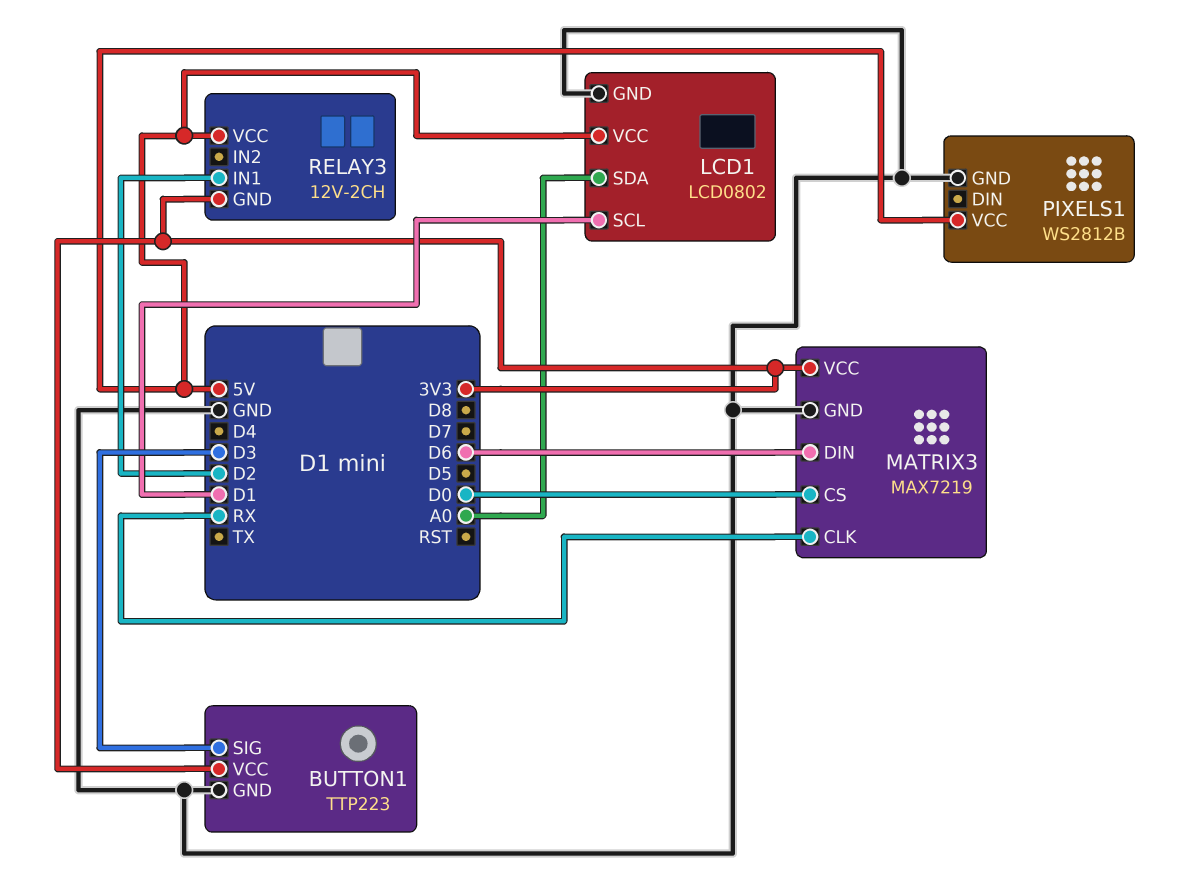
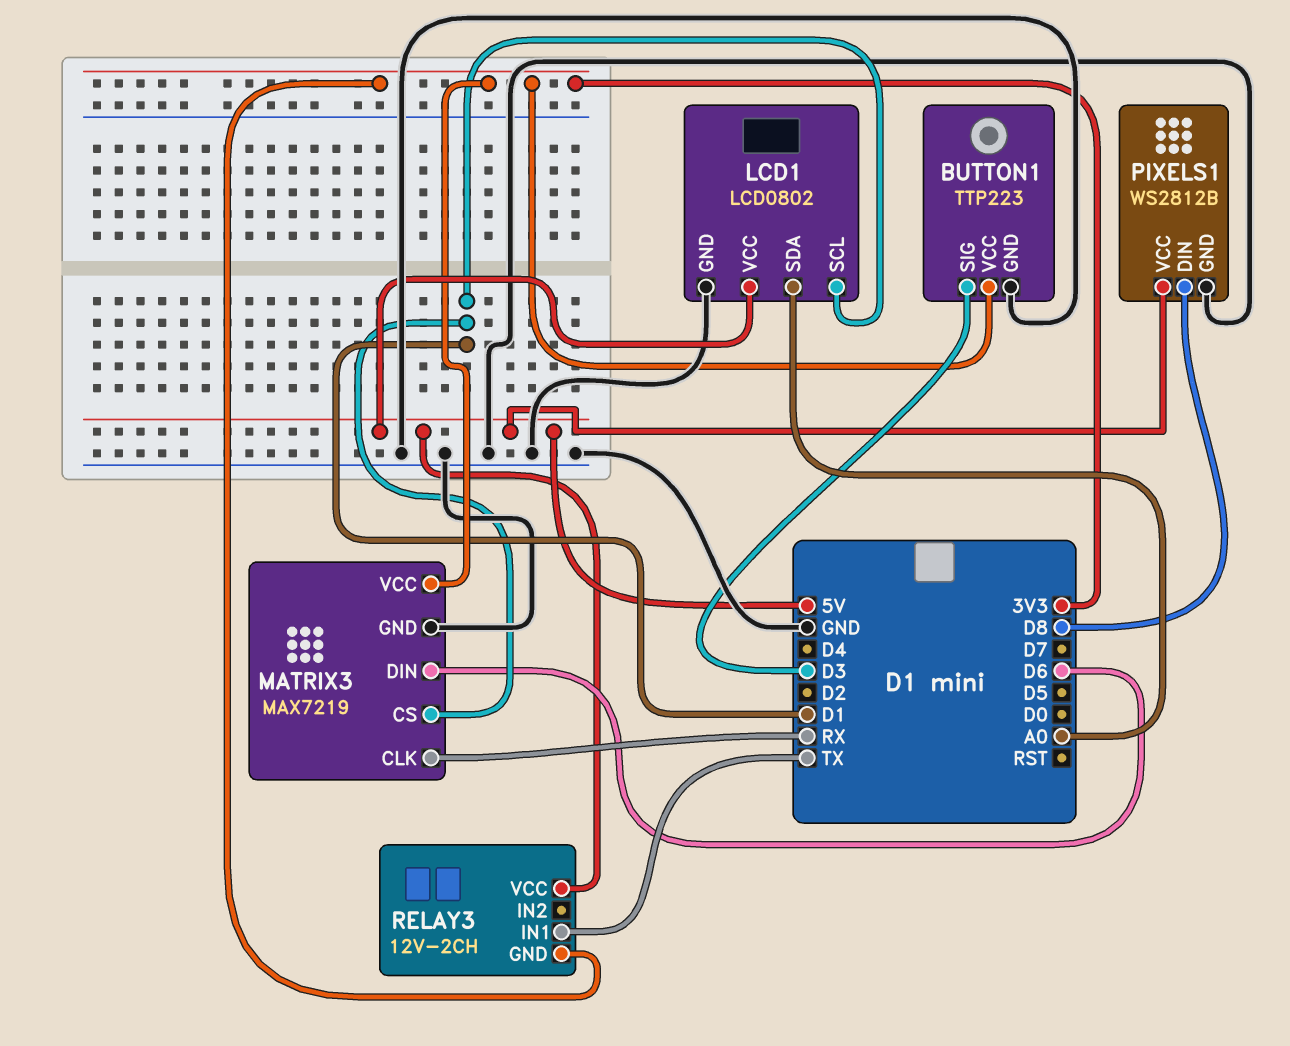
MATRIX3 pin CS: D0 -> D1
PIXELS1 pin DIN: none -> D8
RELAY3 pin IN1: D2 -> TX

